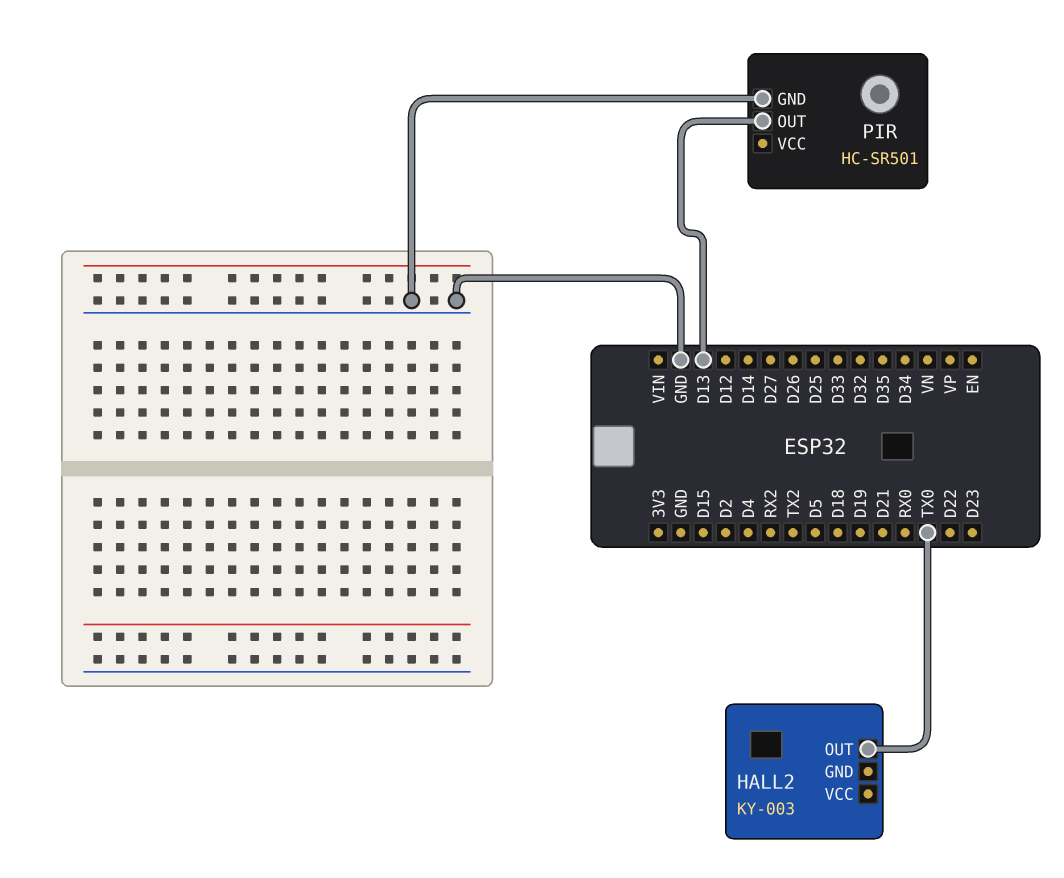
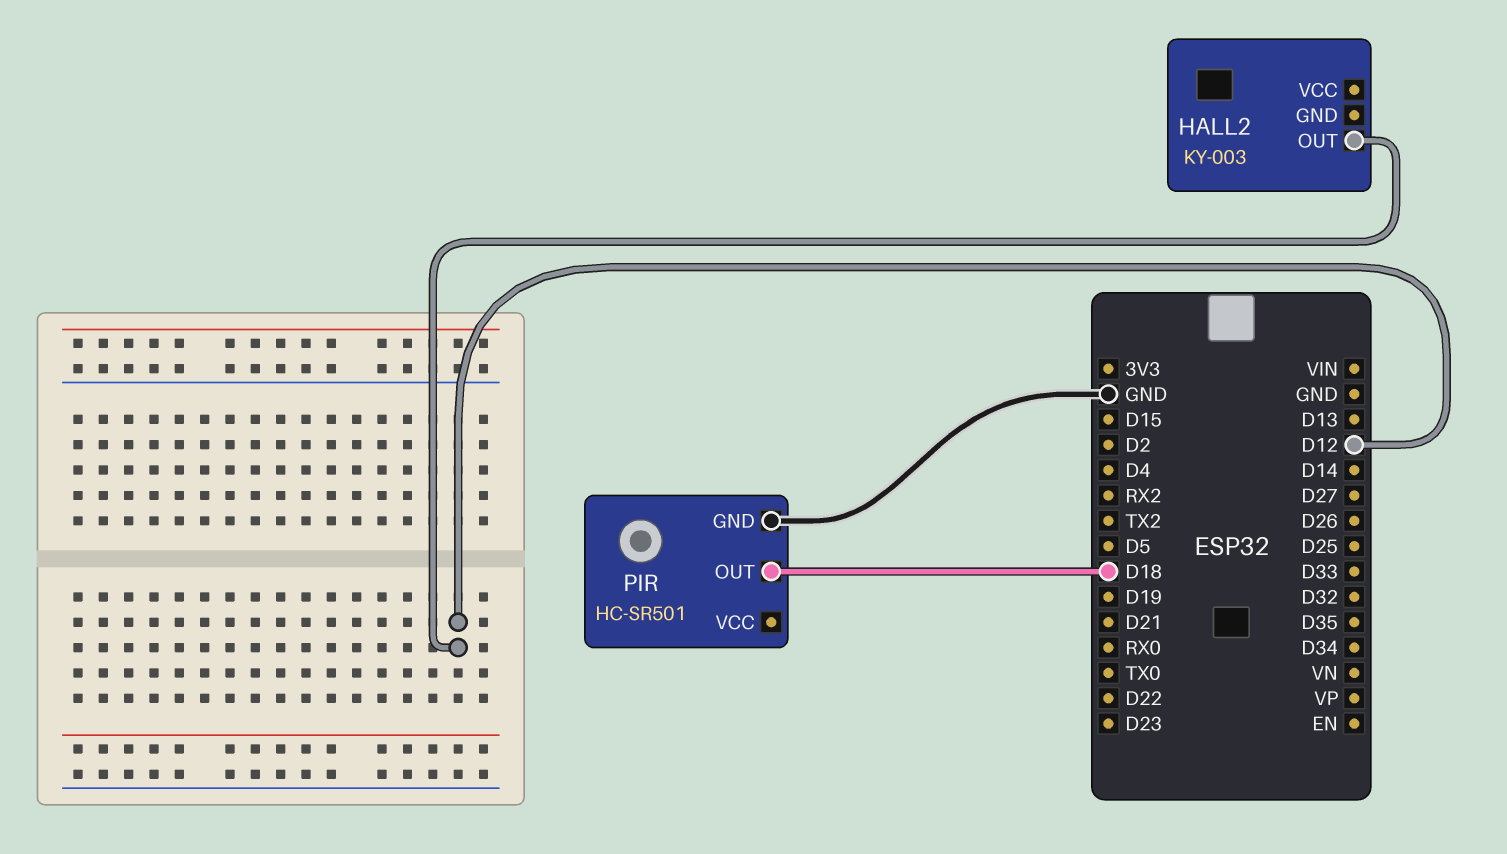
HALL2 pin OUT: TX0 -> D12
PIR pin OUT: D13 -> D18

